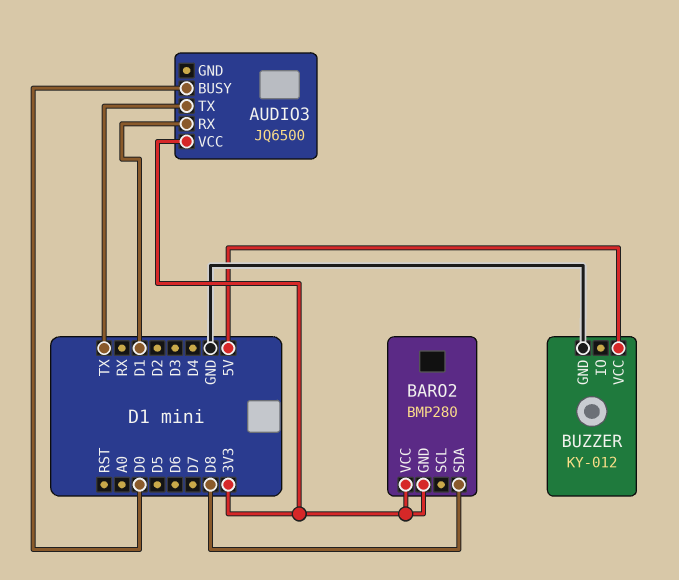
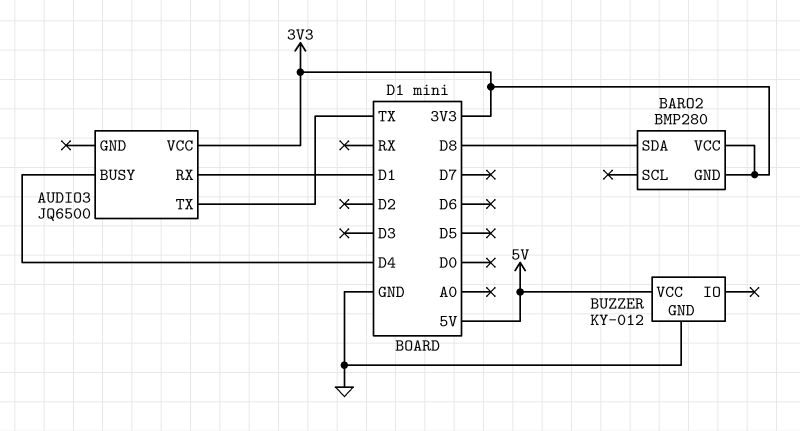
AUDIO3 pin BUSY: D0 -> D4

